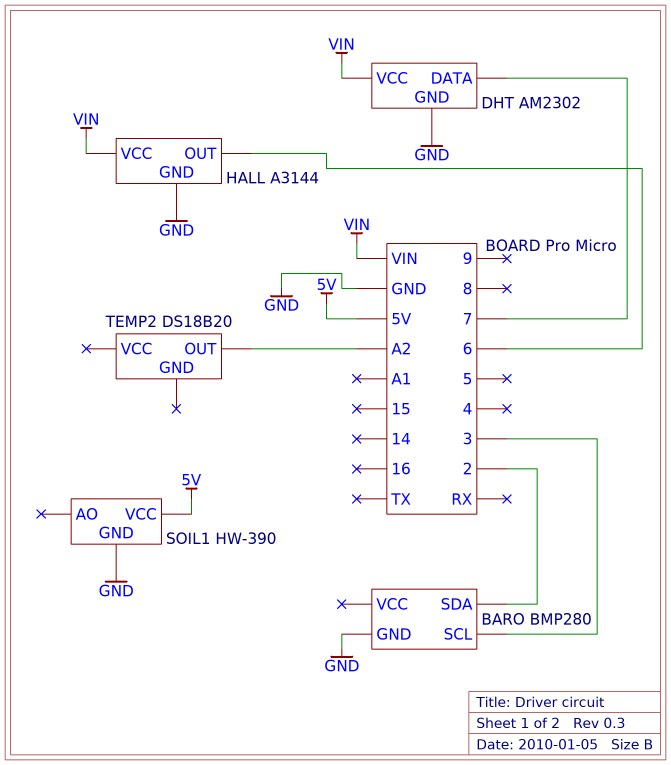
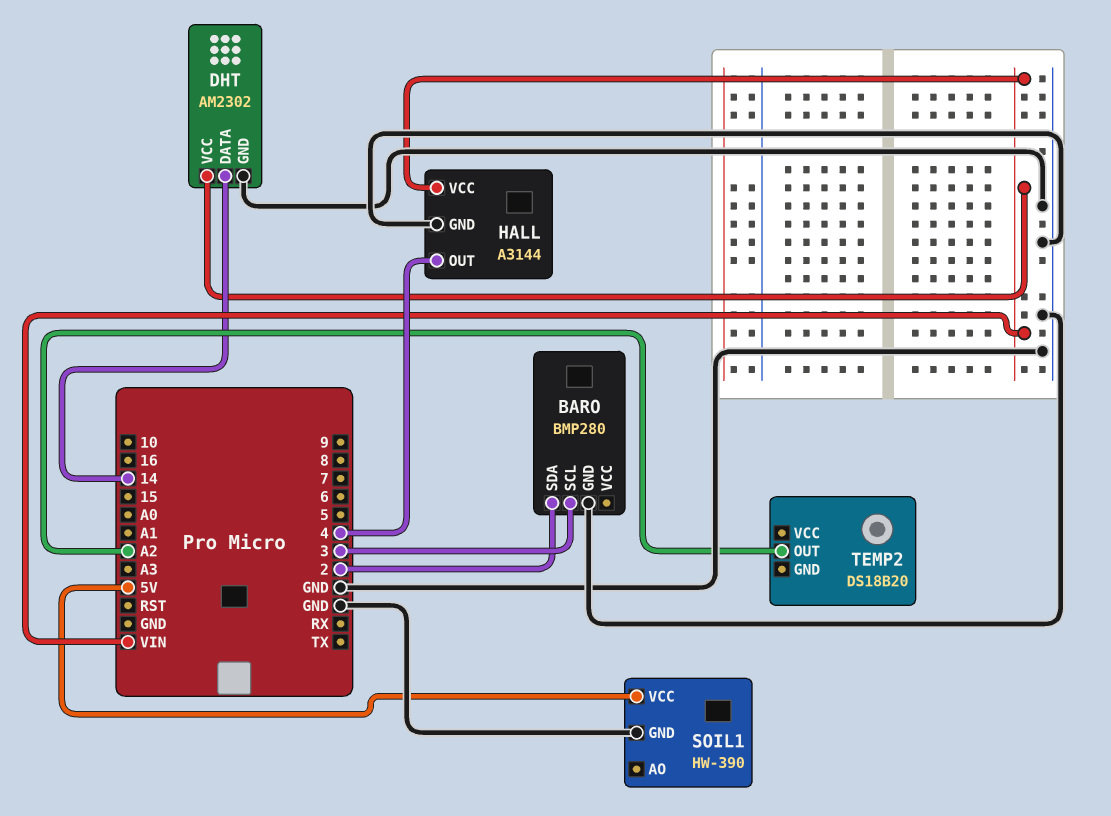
DHT pin DATA: 7 -> 14
HALL pin OUT: 6 -> 4

